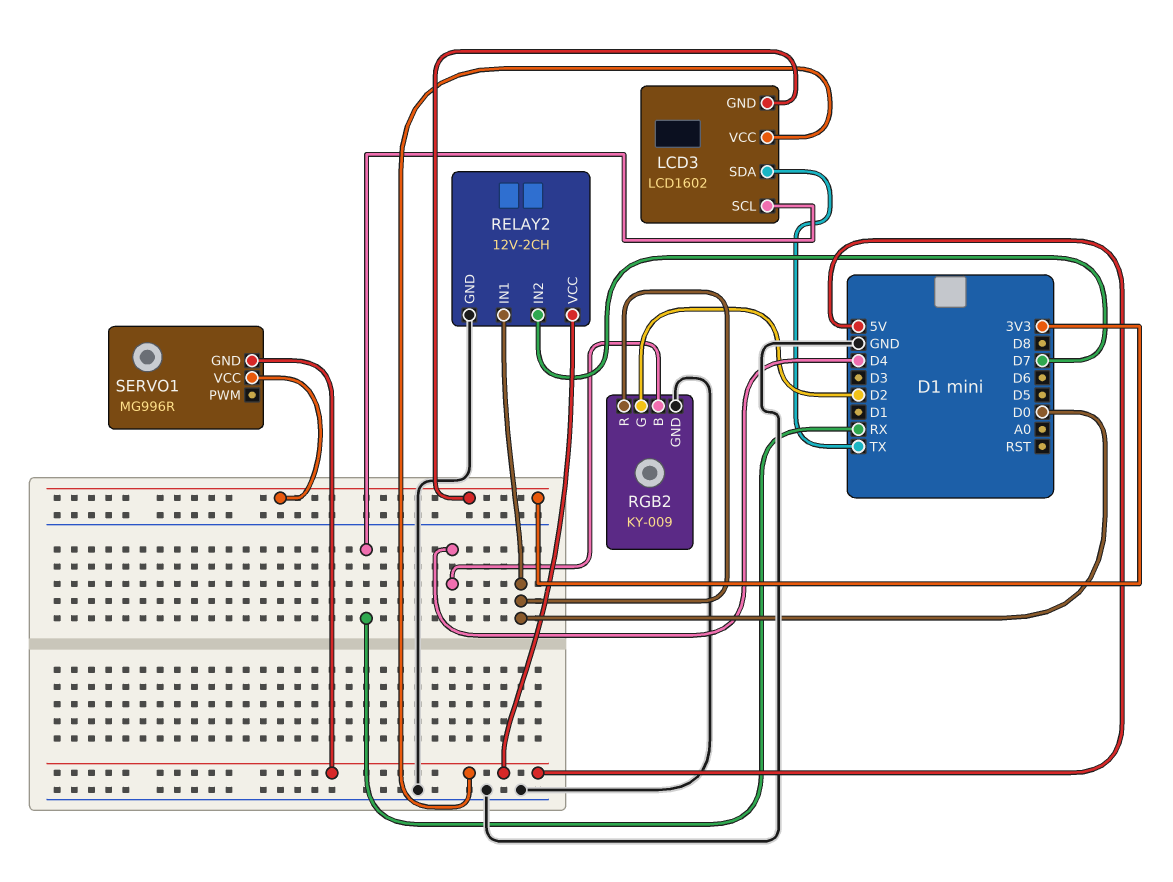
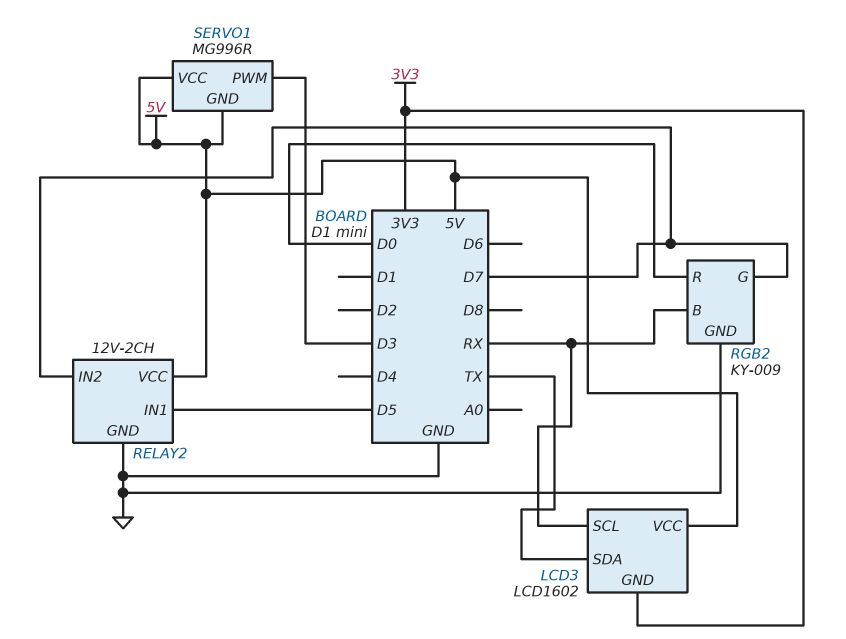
RELAY2 pin IN1: D0 -> D5
RGB2 pin B: D4 -> RX
RGB2 pin G: D2 -> D7
SERVO1 pin PWM: none -> D3
SERVO1 pin VCC: 3V3 -> 5V

